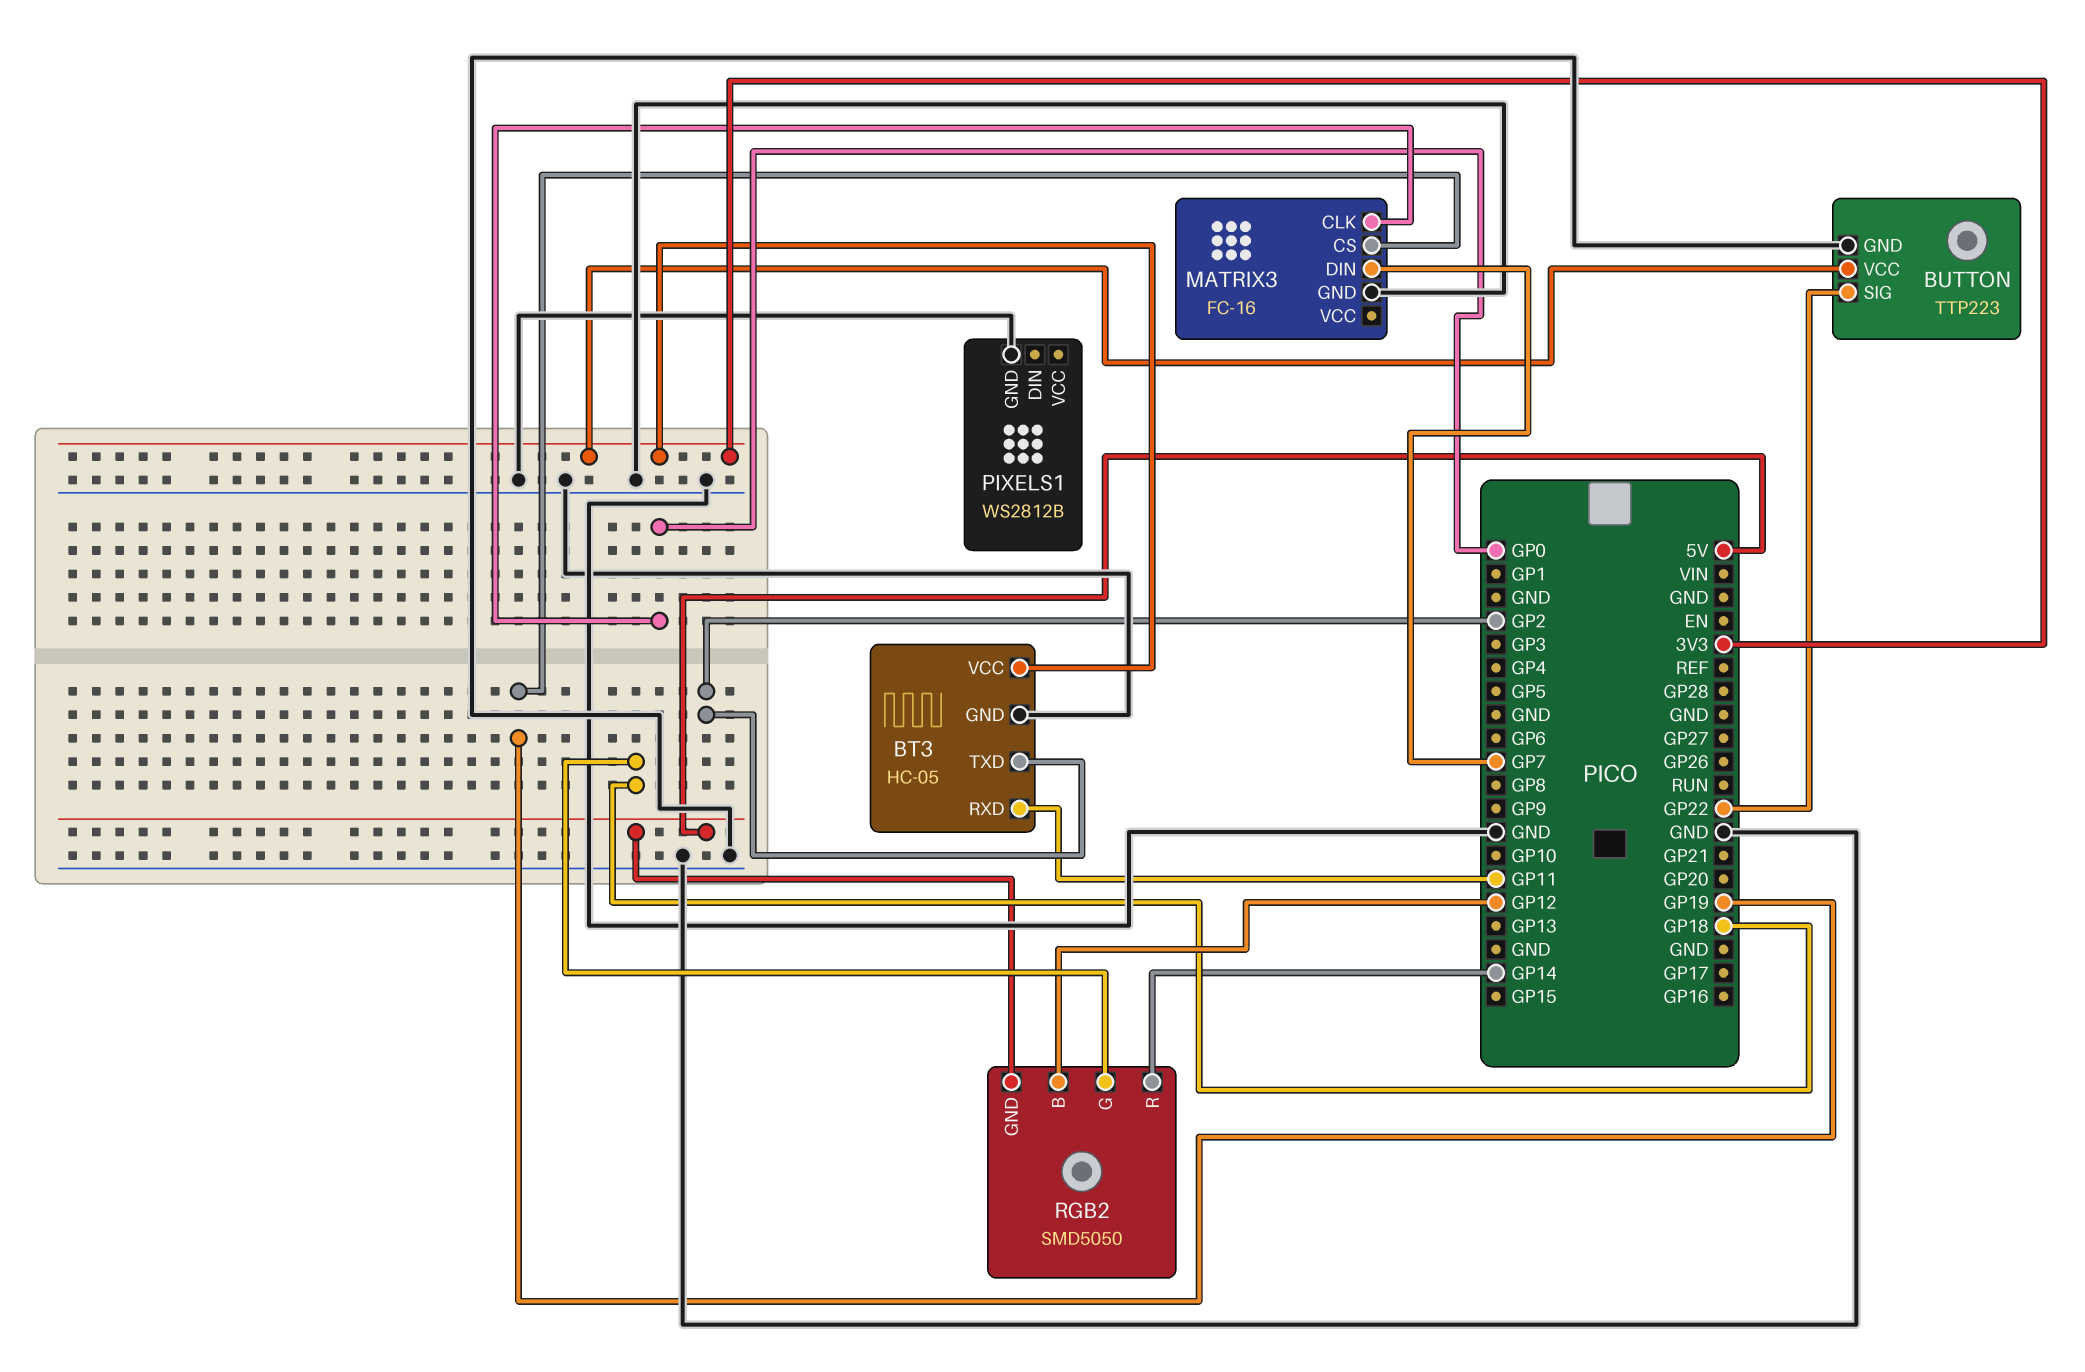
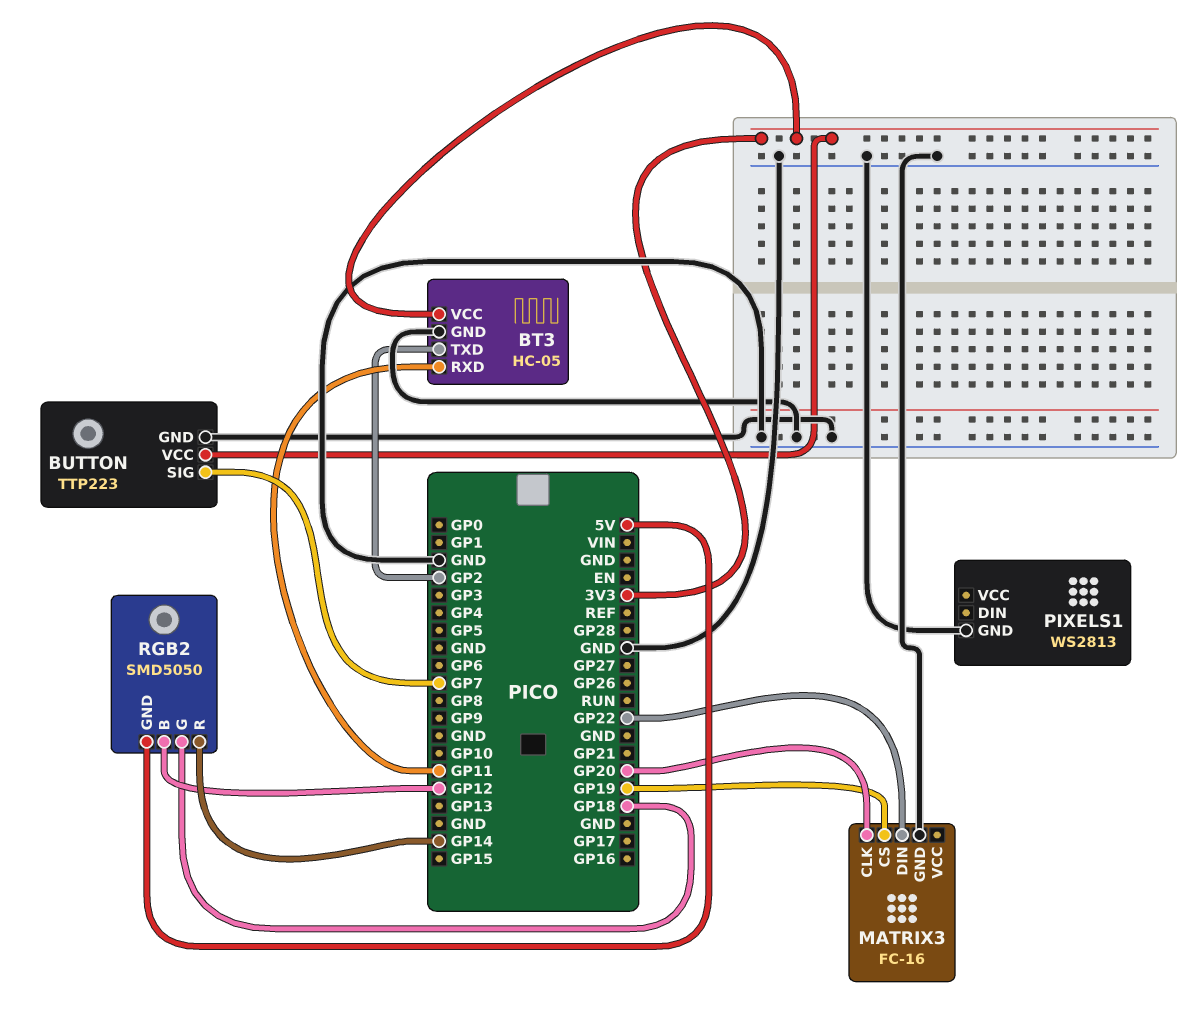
BUTTON pin SIG: GP22 -> GP7
MATRIX3 pin CLK: GP0 -> GP20
MATRIX3 pin DIN: GP7 -> GP22
PIXELS1: WS2812B -> WS2813

